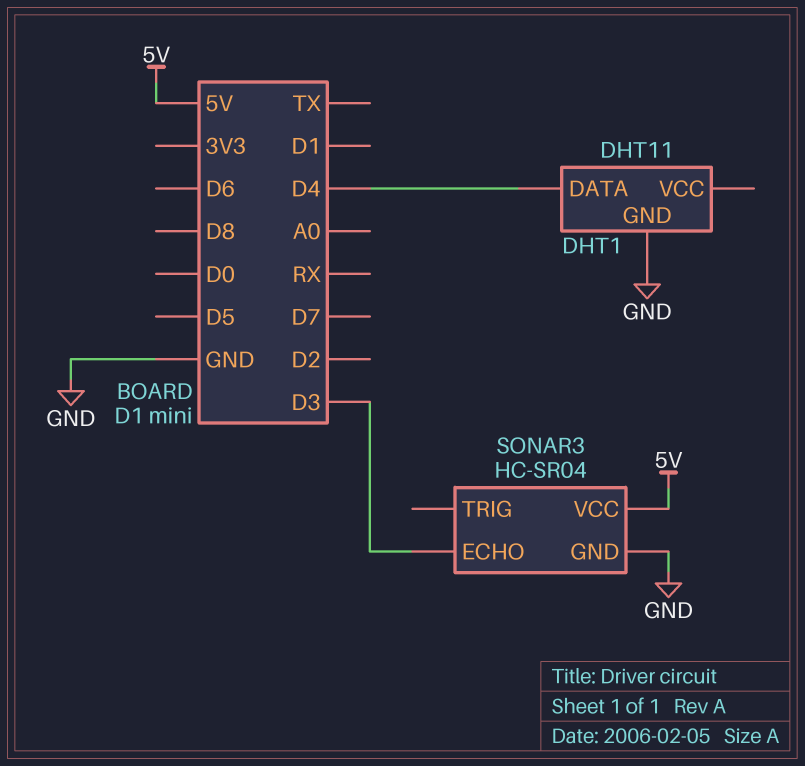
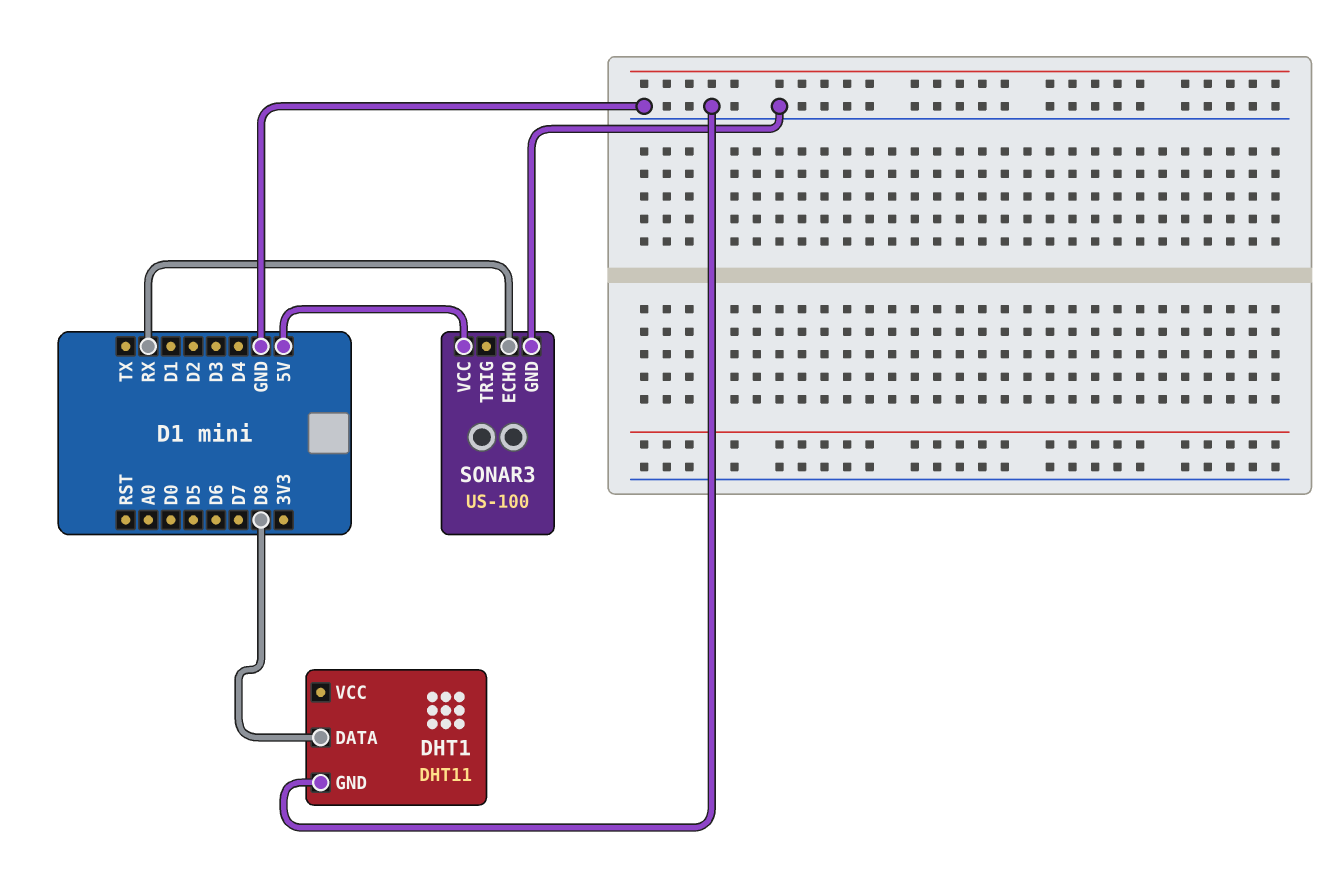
DHT1 pin DATA: D4 -> D8
SONAR3: HC-SR04 -> US-100
SONAR3 pin ECHO: D3 -> RX

